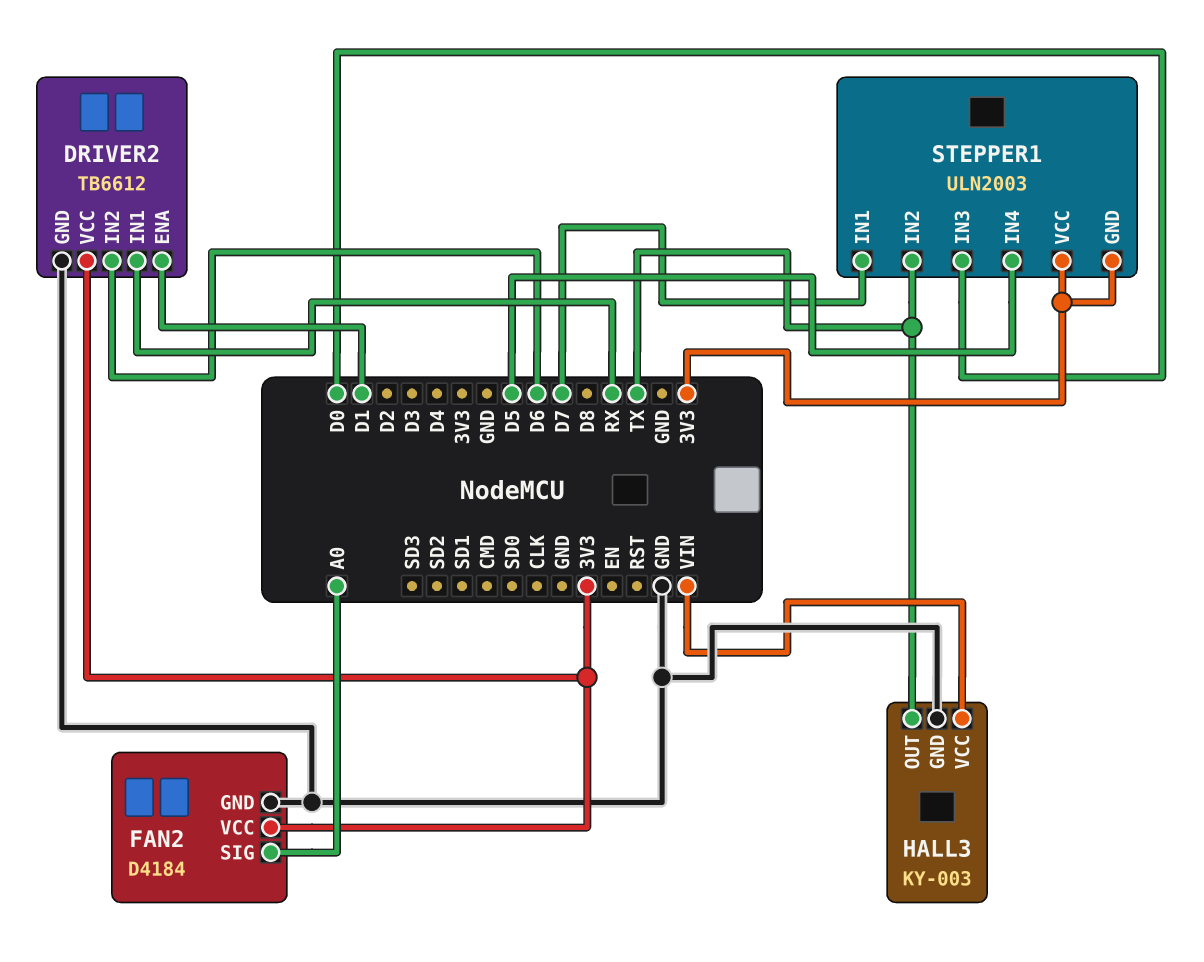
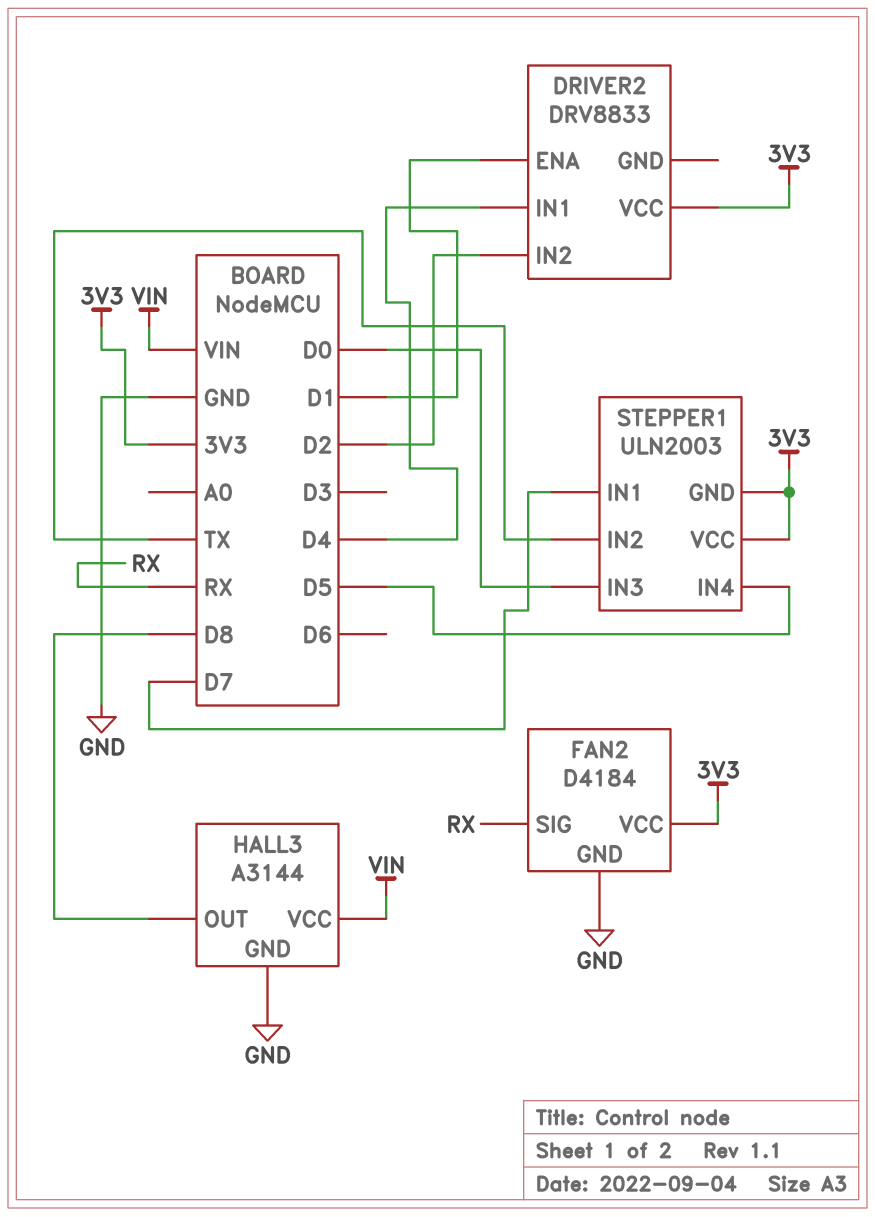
DRIVER2: TB6612 -> DRV8833
DRIVER2 pin GND: GND -> none
DRIVER2 pin IN1: RX -> D4
DRIVER2 pin IN2: D6 -> D2
FAN2 pin SIG: A0 -> RX
HALL3: KY-003 -> A3144
HALL3 pin OUT: TX -> D8

